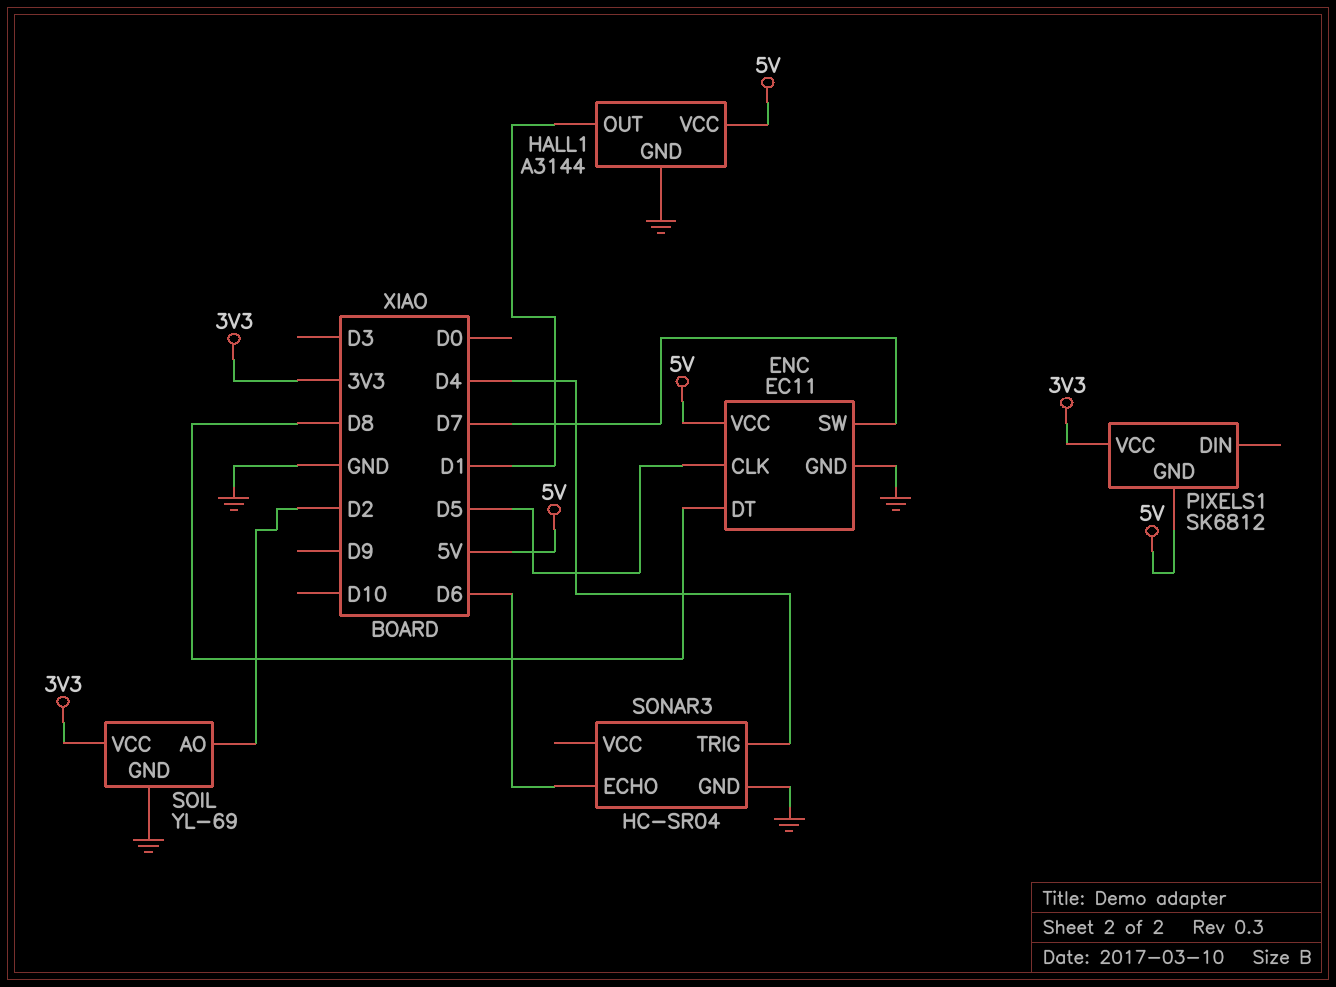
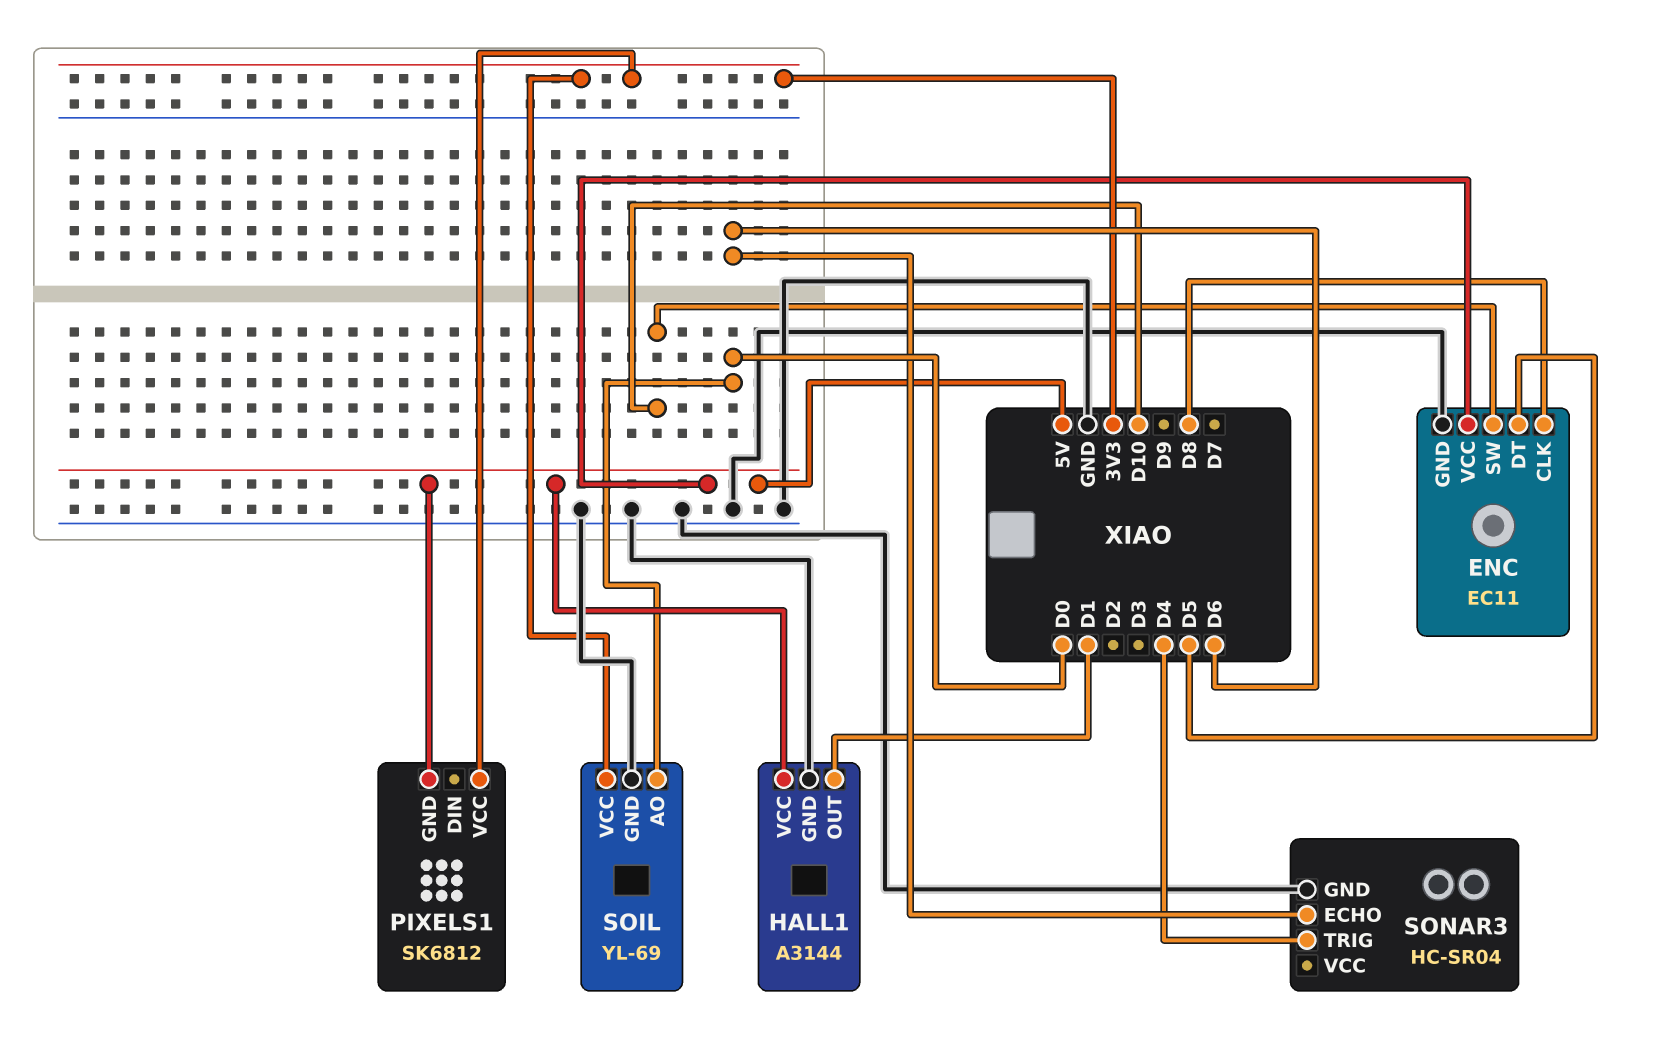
ENC pin CLK: D5 -> D8
ENC pin DT: D8 -> D5
ENC pin SW: D7 -> D10
SOIL pin AO: D2 -> D0

